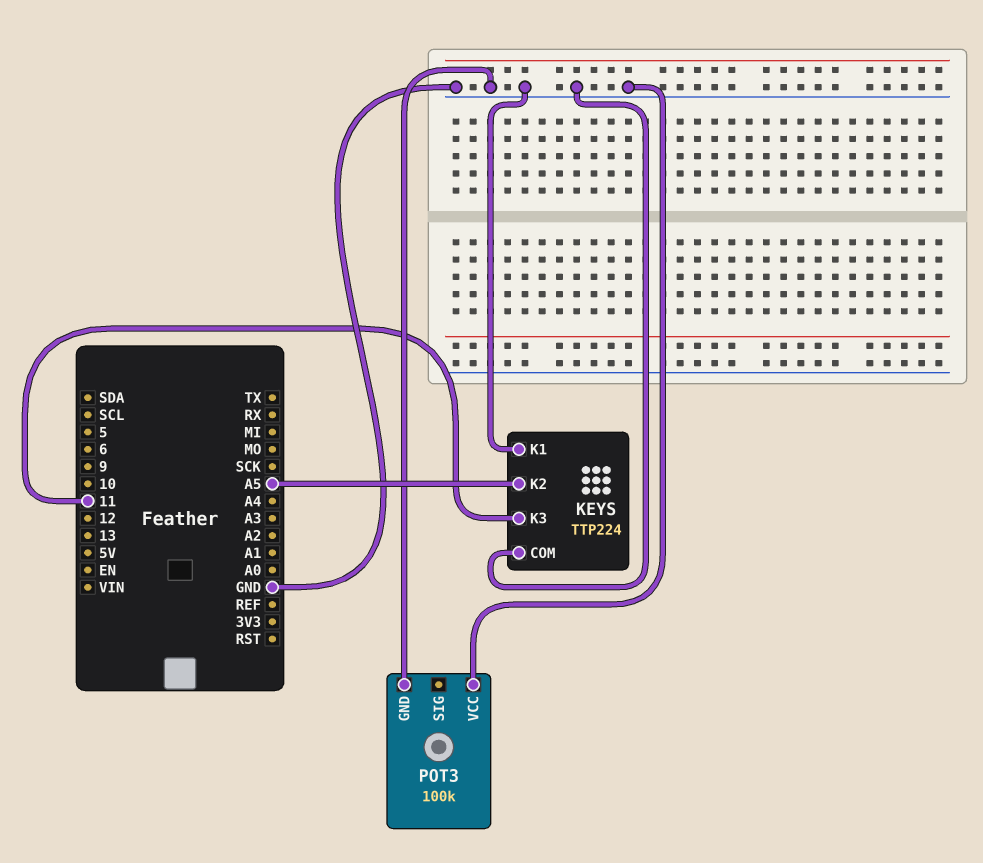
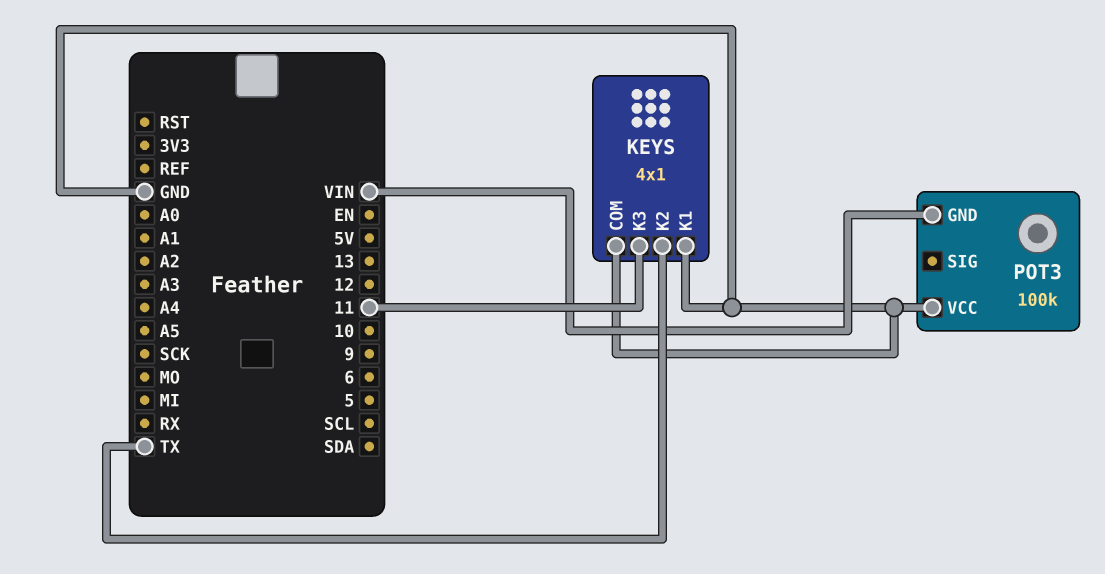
KEYS: TTP224 -> 4x1
KEYS pin K2: A5 -> TX
POT3 pin GND: GND -> VIN

